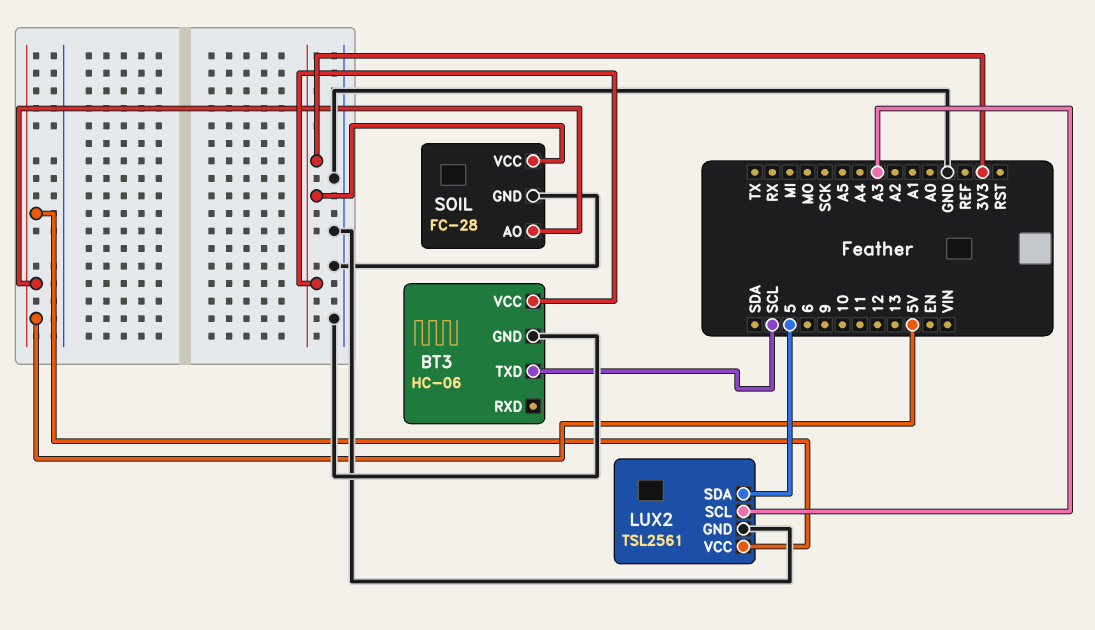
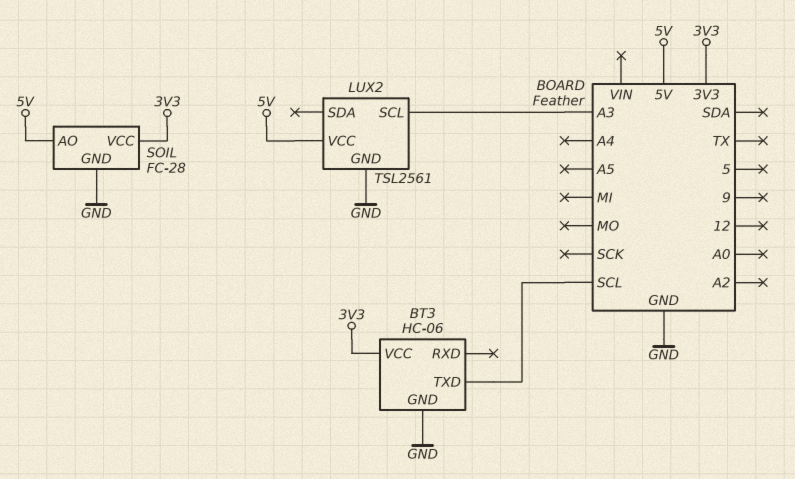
LUX2 pin SDA: 5 -> none

